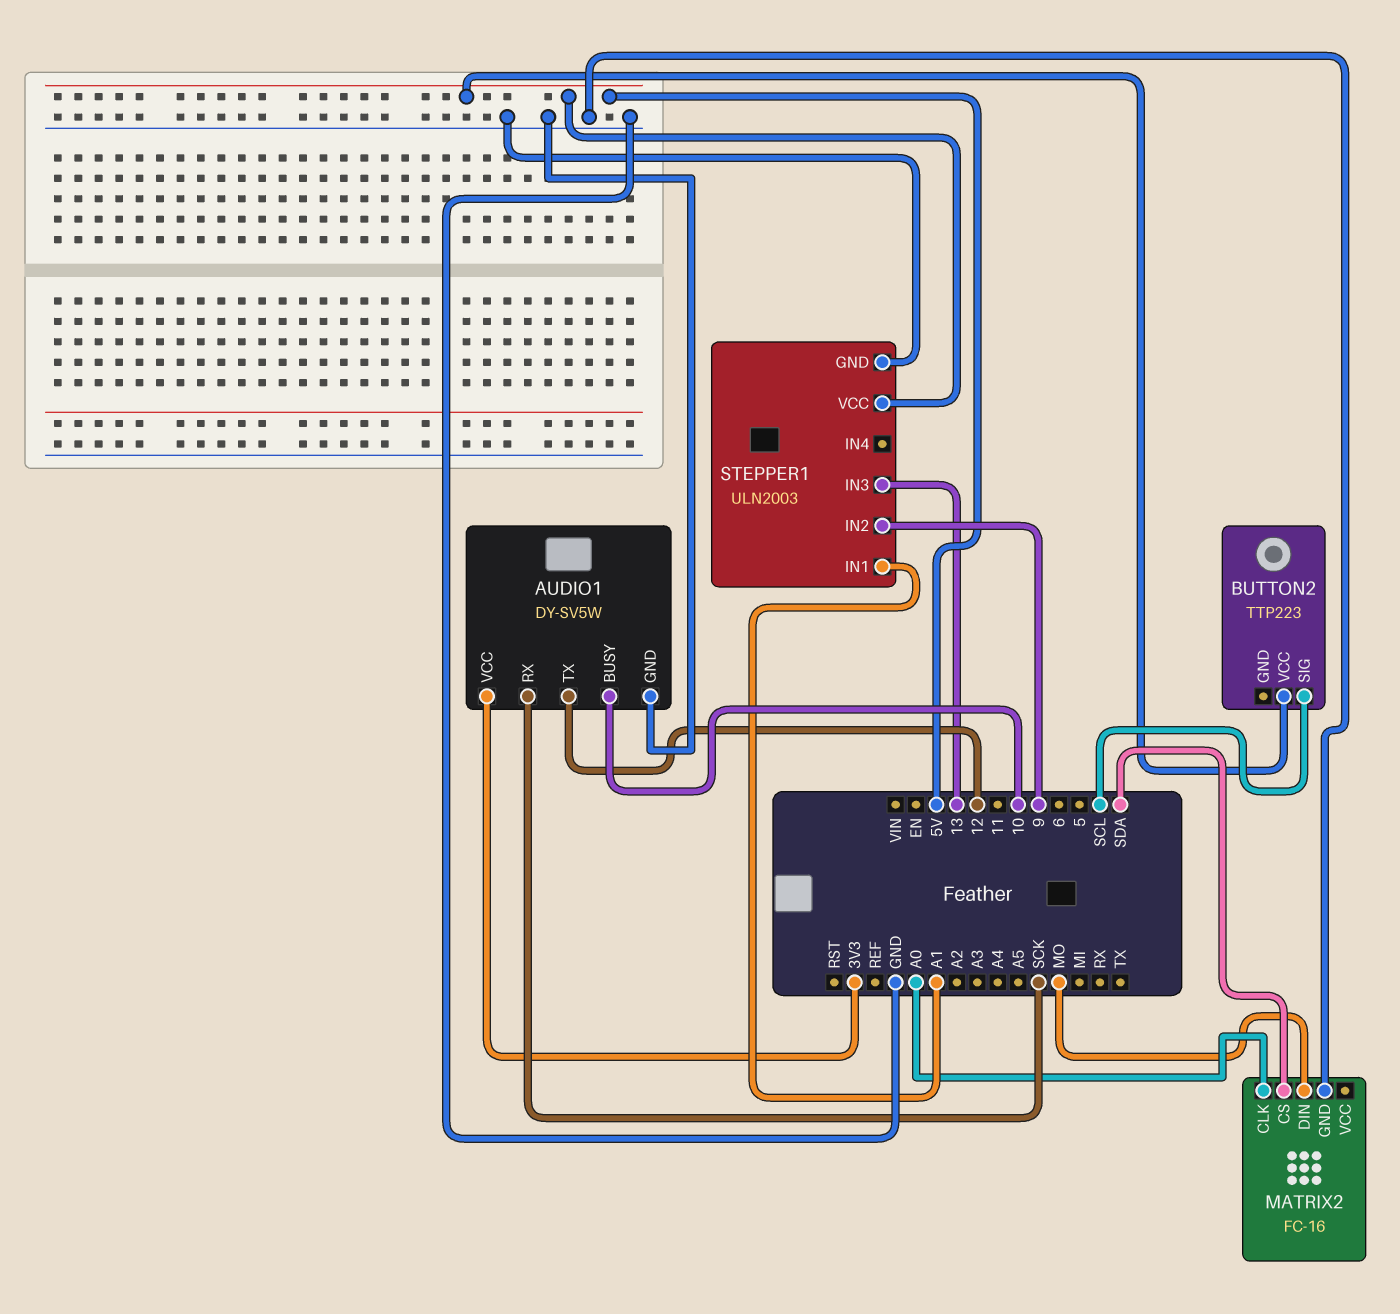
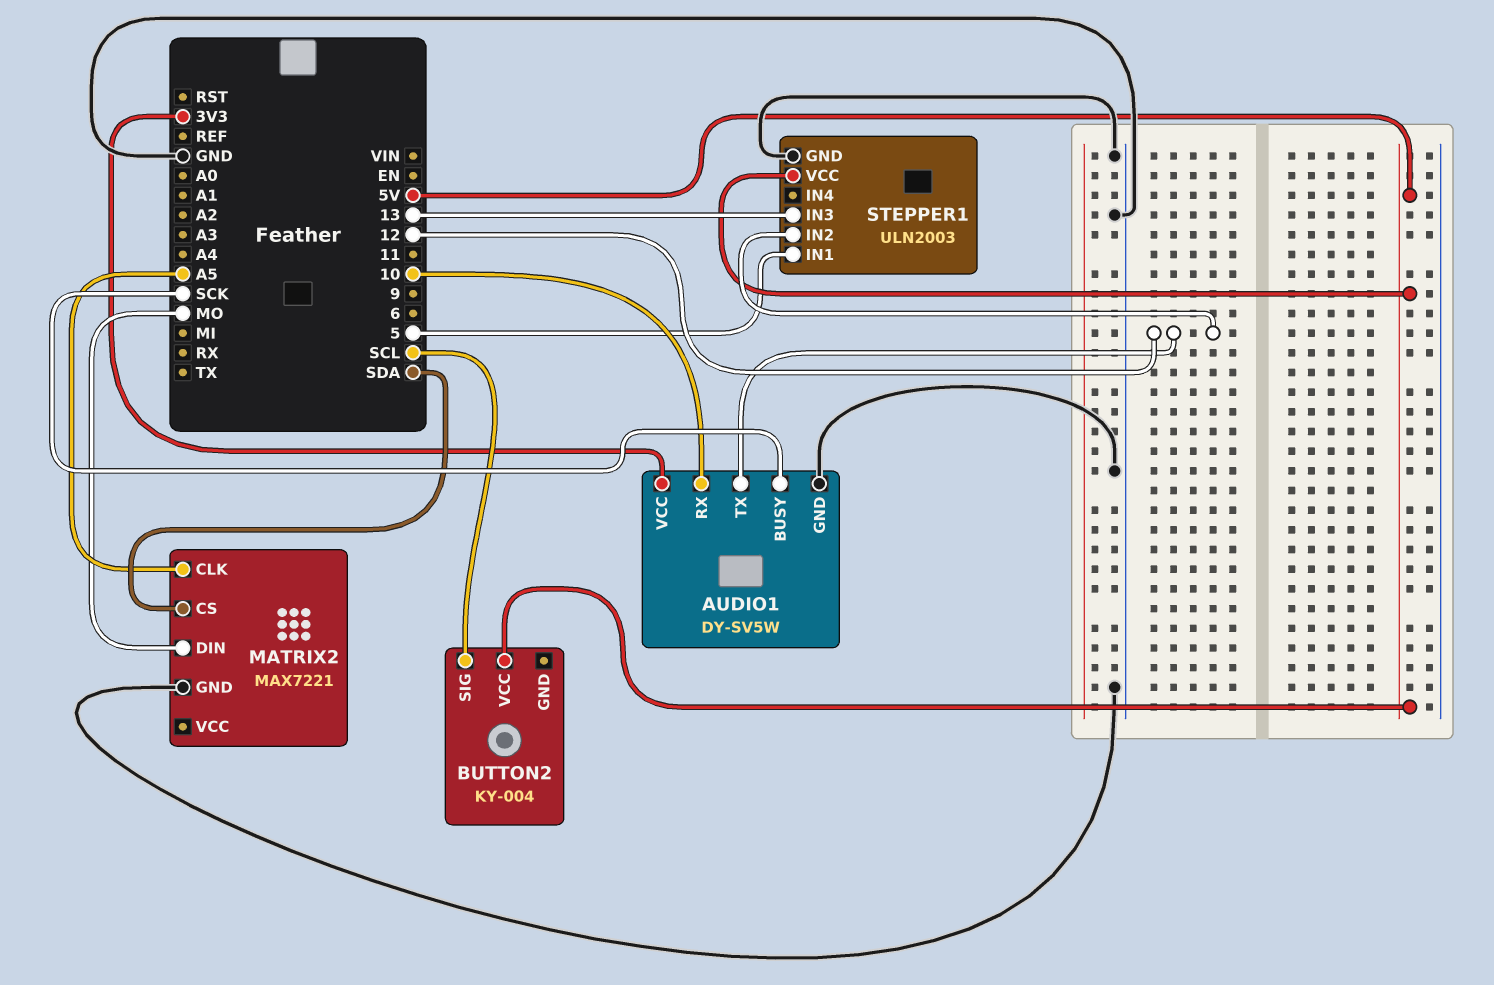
AUDIO1 pin BUSY: 10 -> SCK
AUDIO1 pin RX: SCK -> 10
BUTTON2: TTP223 -> KY-004
MATRIX2: FC-16 -> MAX7221
MATRIX2 pin CLK: A0 -> A5
STEPPER1 pin IN1: A1 -> 5
STEPPER1 pin IN2: 9 -> 12

